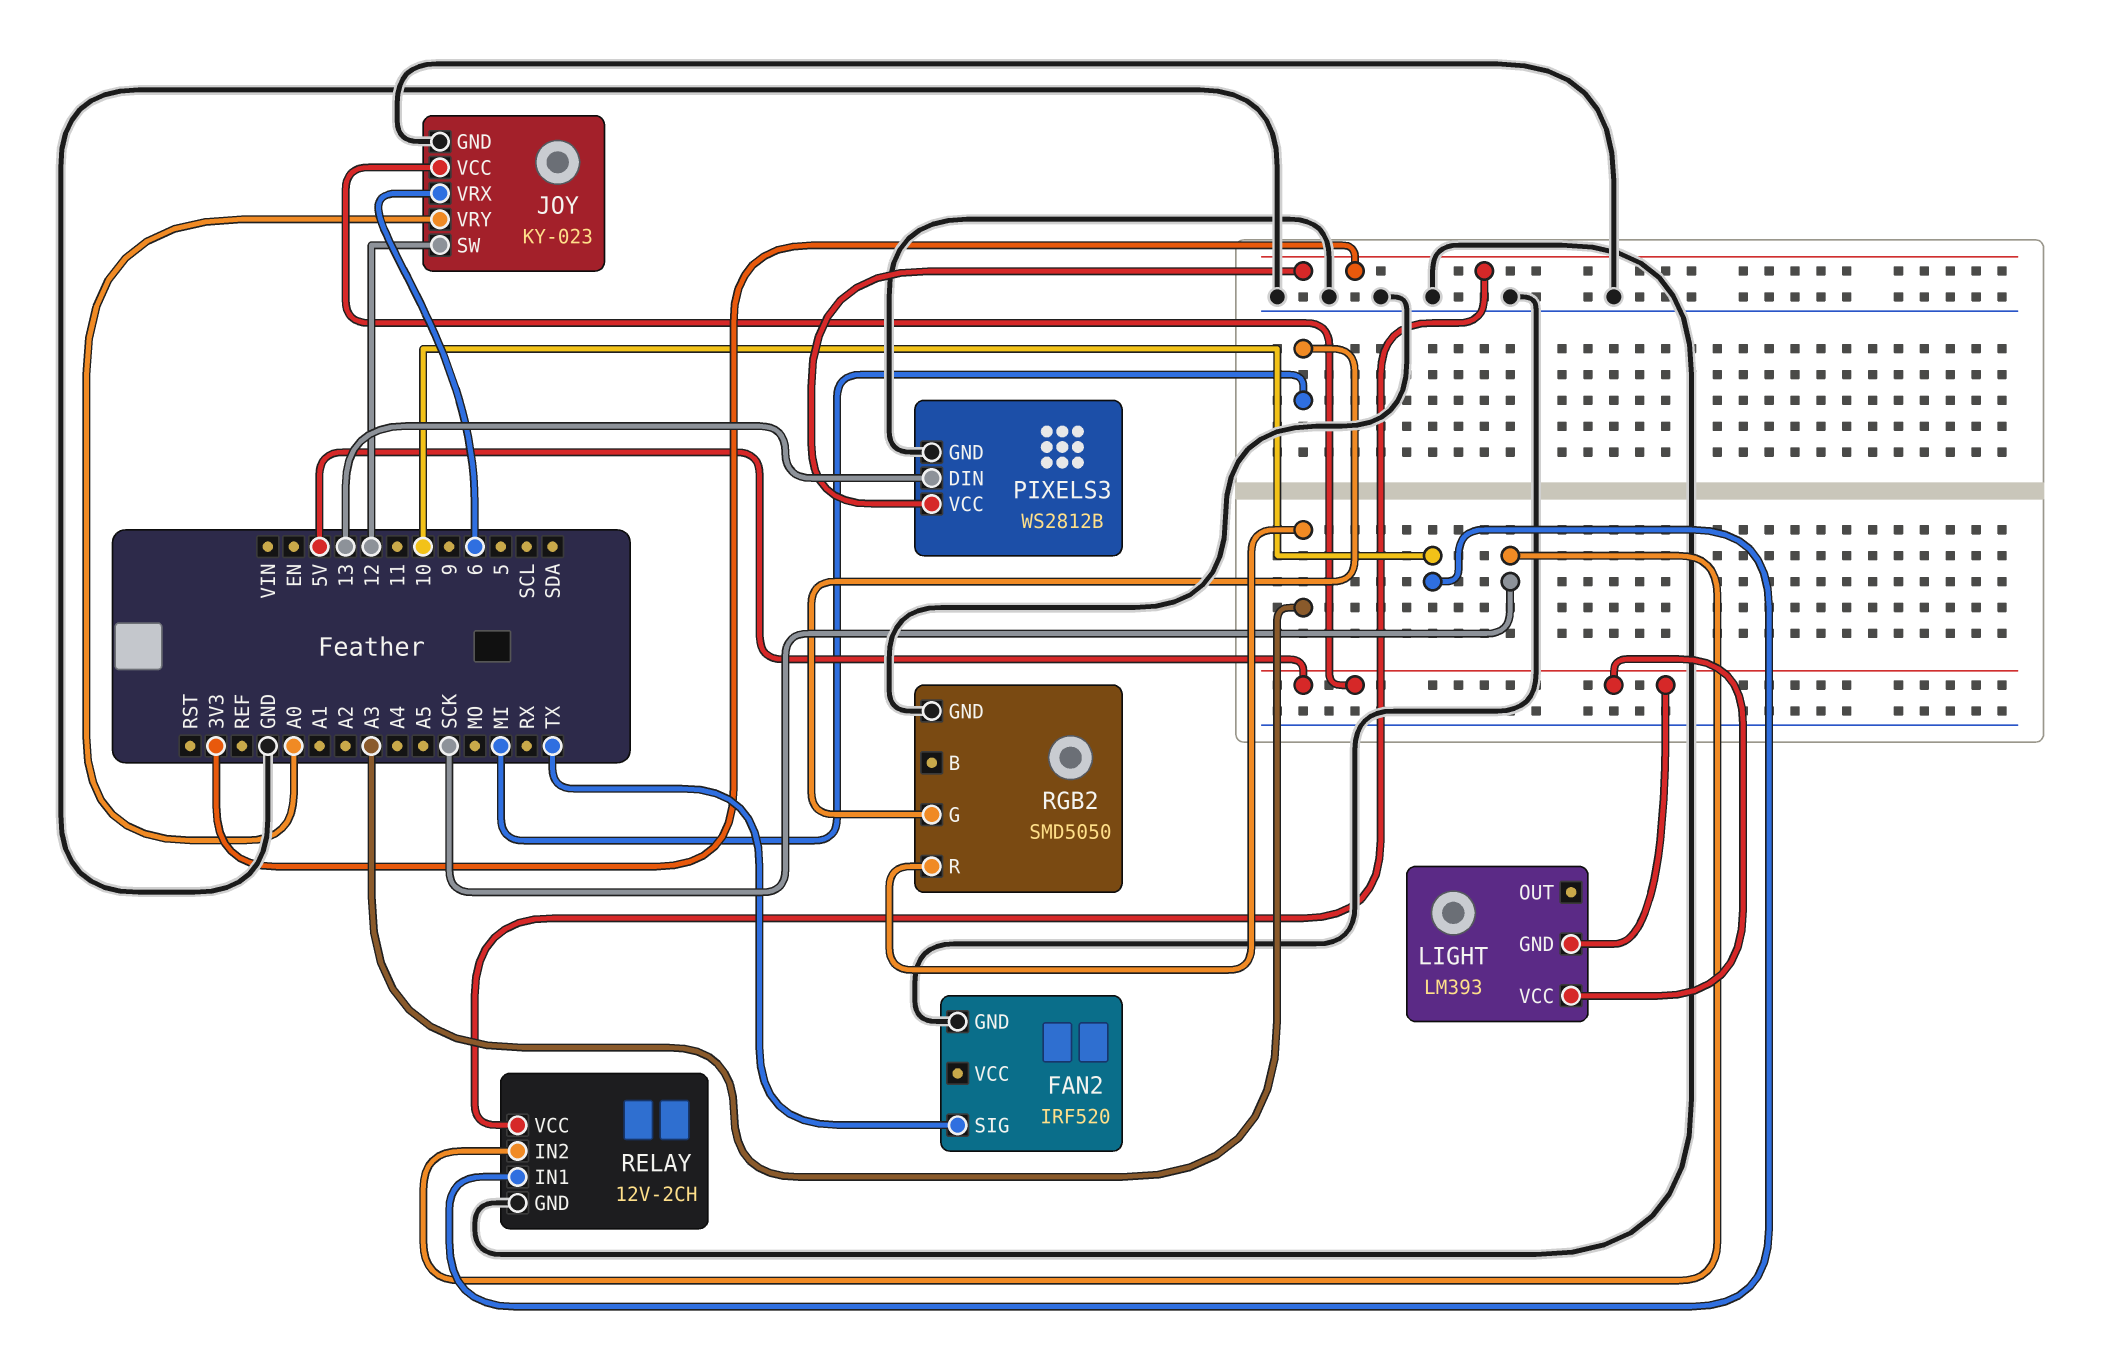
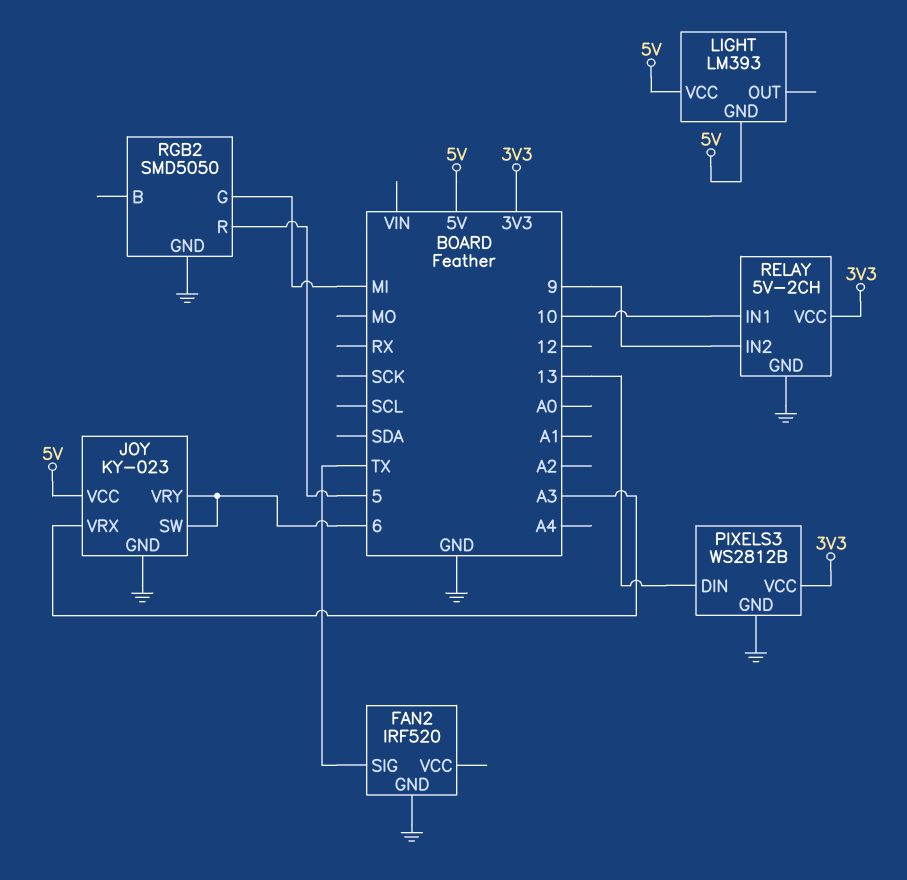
JOY pin SW: 12 -> 6
JOY pin VRX: 6 -> A3
JOY pin VRY: A0 -> 6
RELAY: 12V-2CH -> 5V-2CH
RELAY pin IN2: SCK -> 9
RGB2 pin R: A3 -> 5

